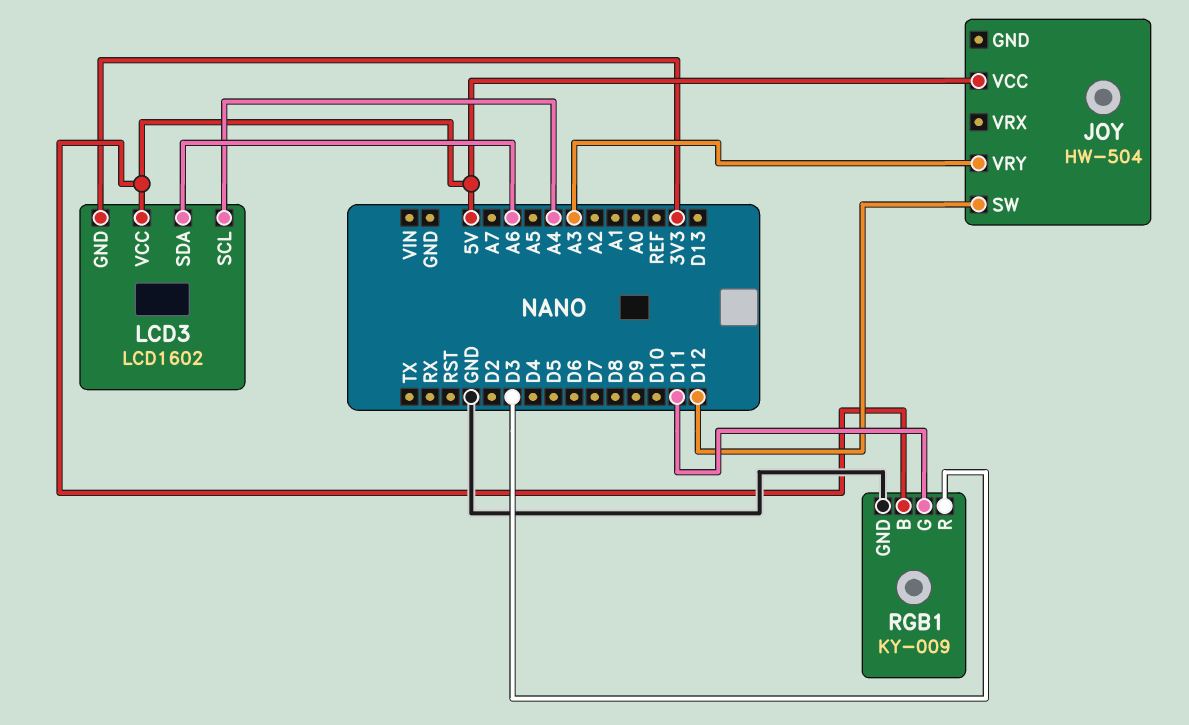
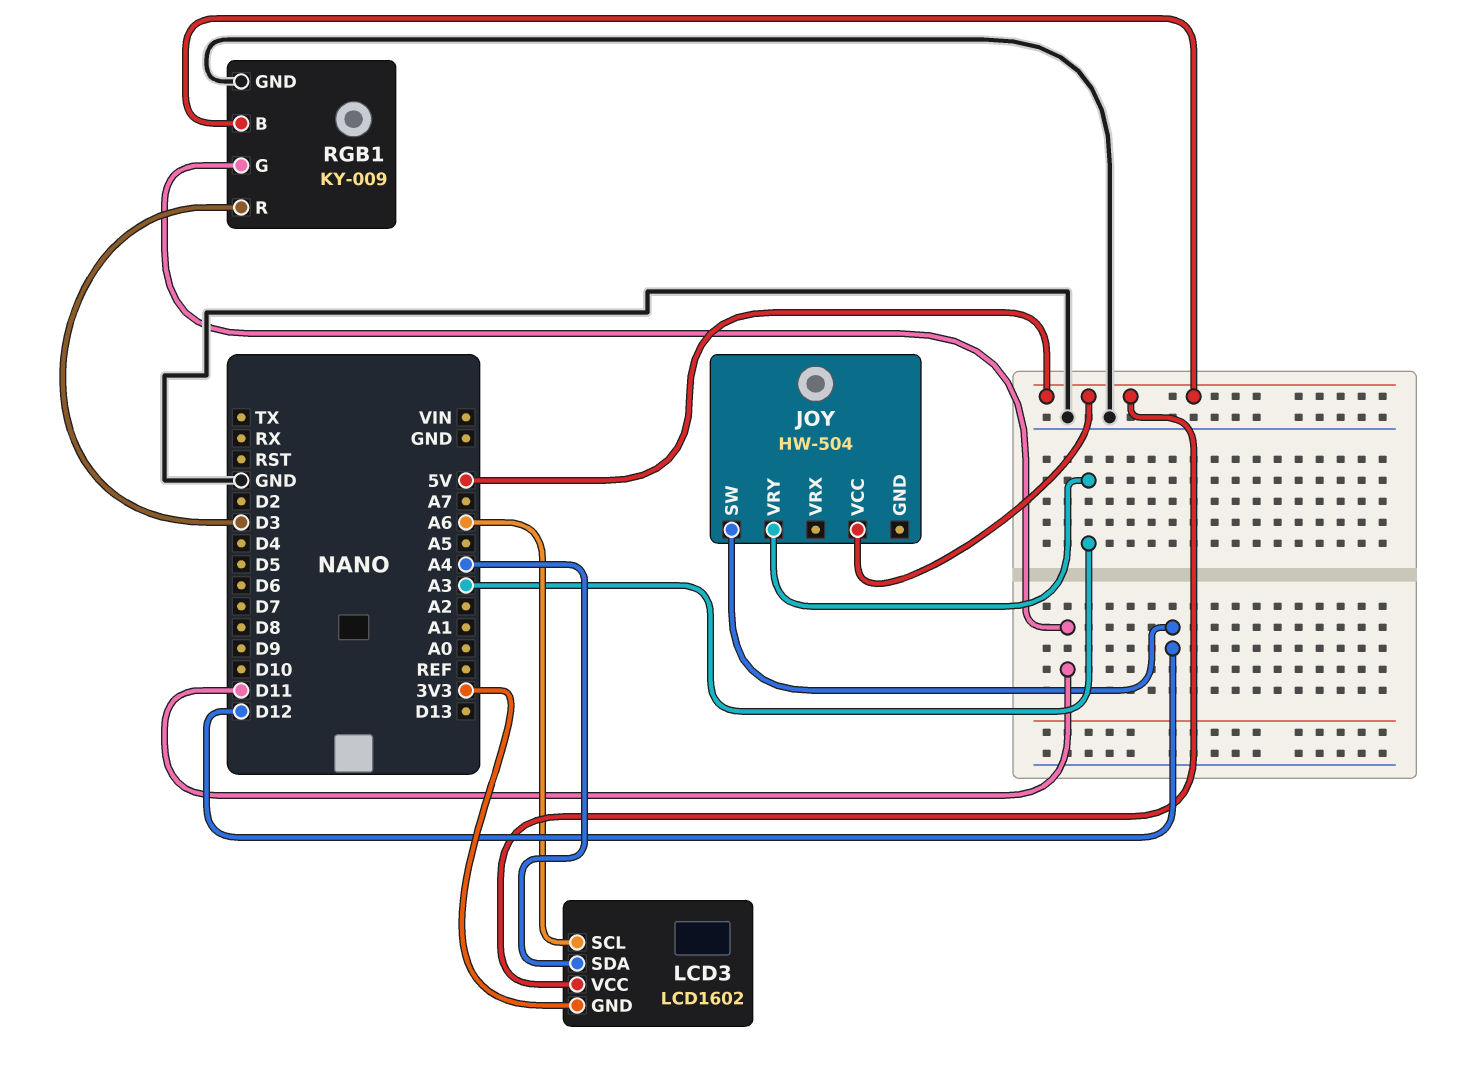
LCD3 pin SCL: A4 -> A6
LCD3 pin SDA: A6 -> A4

